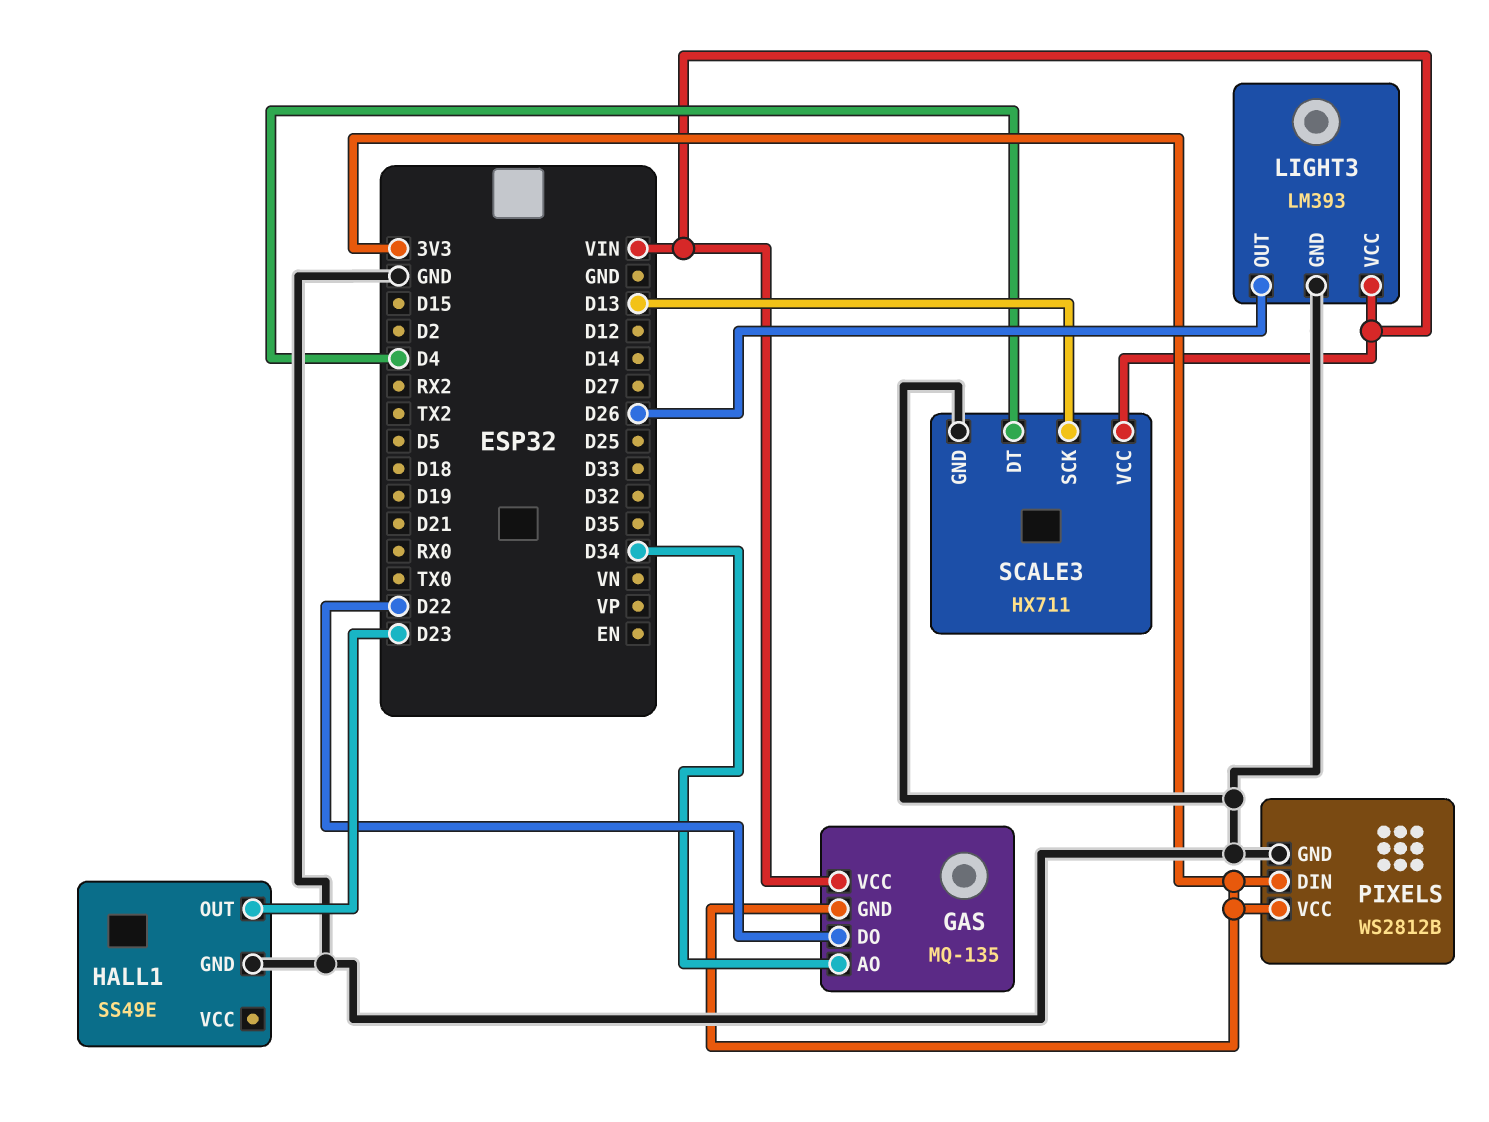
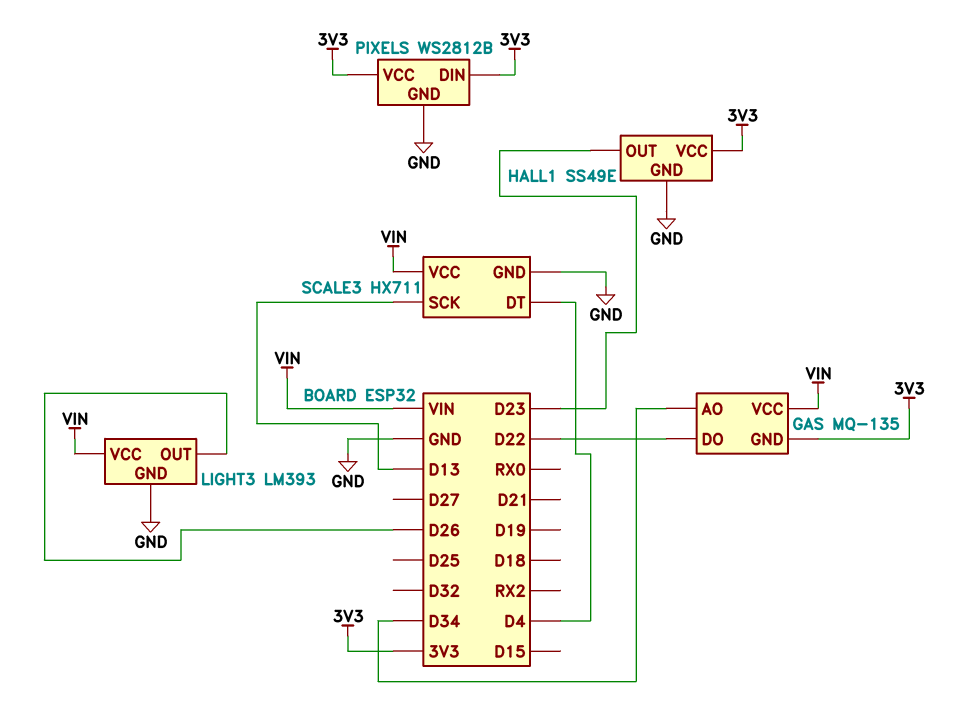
HALL1 pin VCC: none -> 3V3

